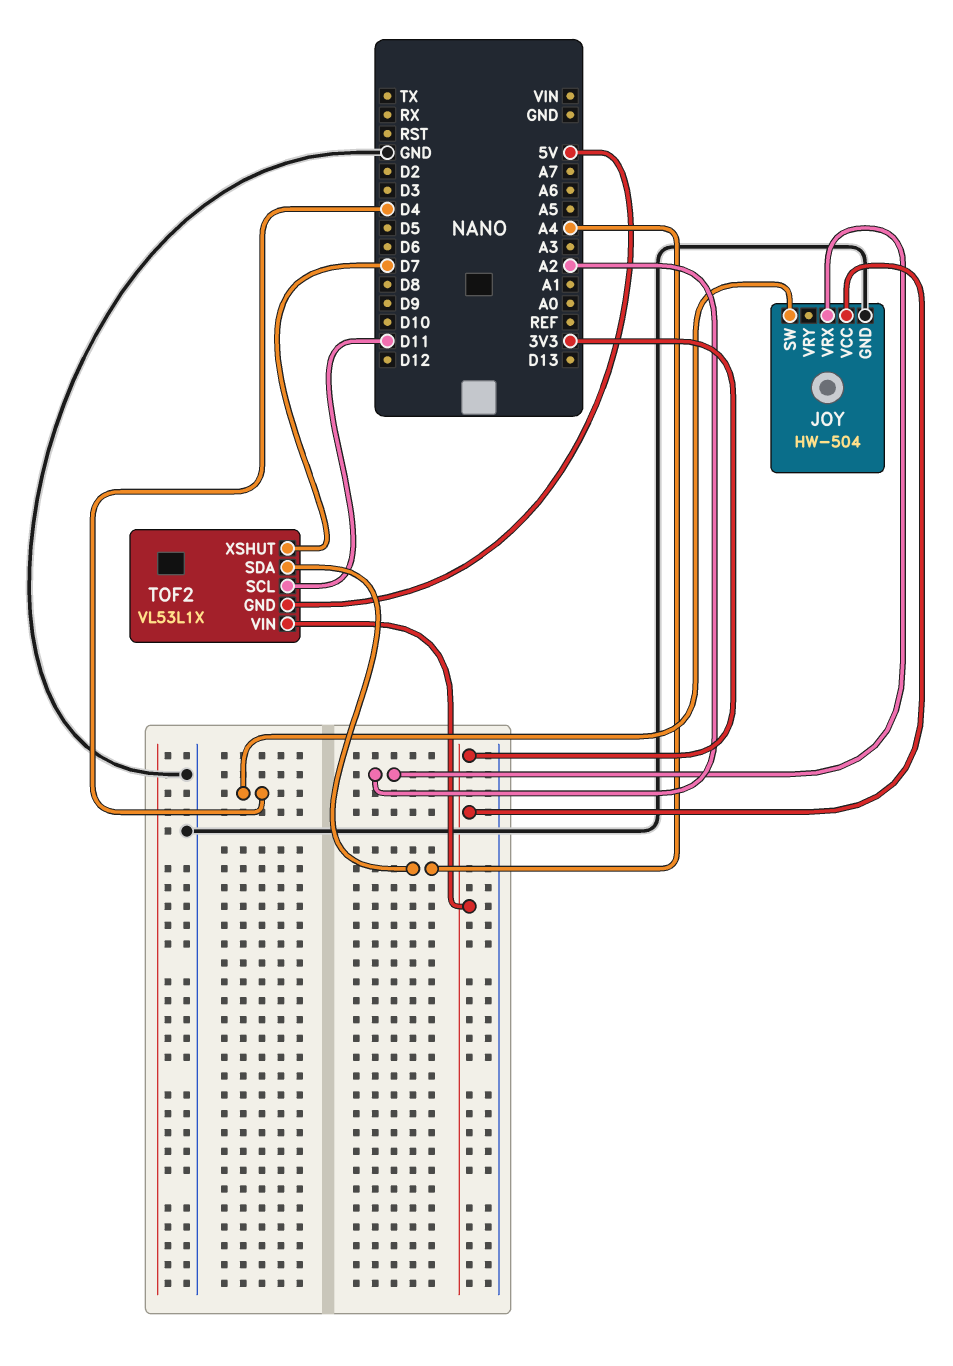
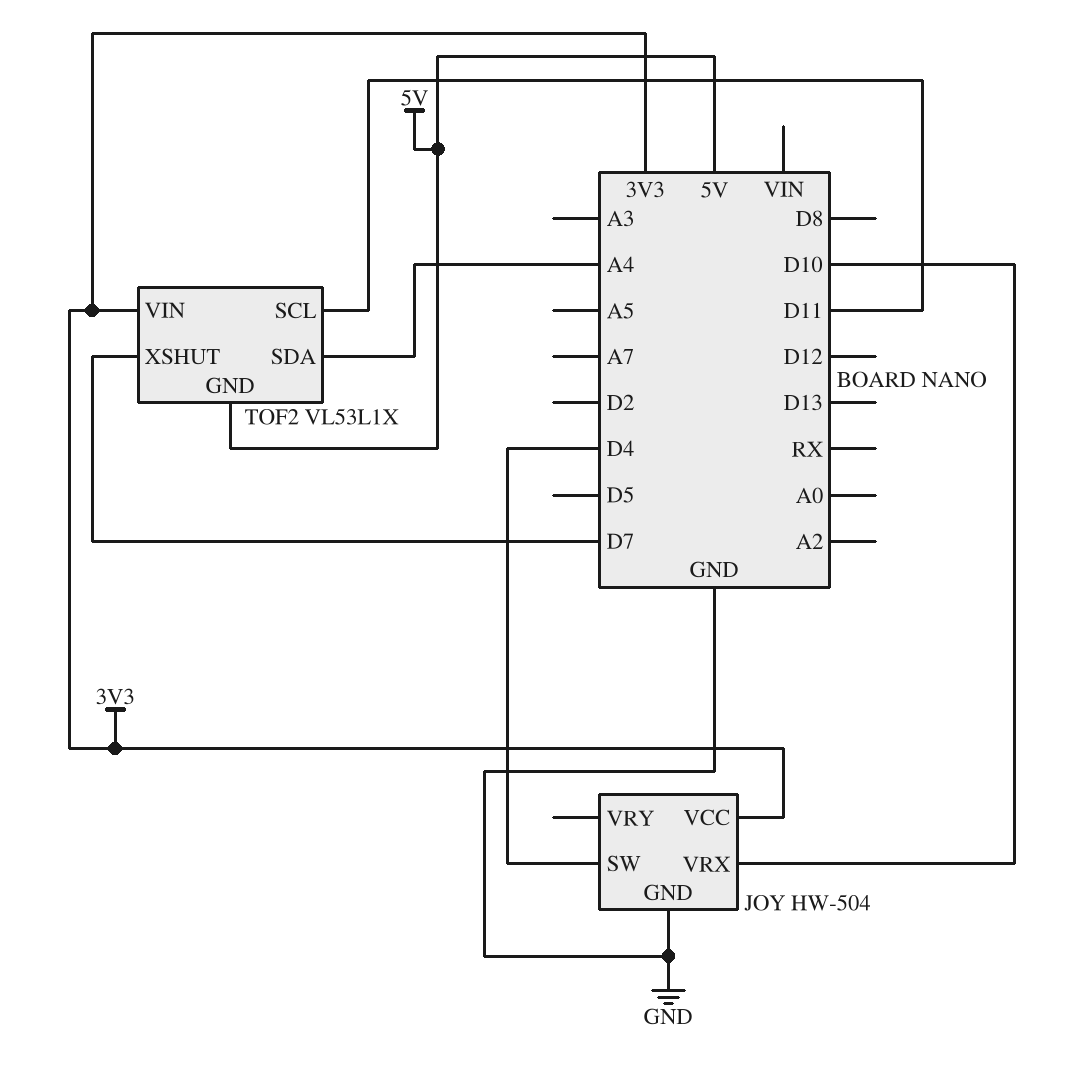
JOY pin VRX: A2 -> D10

